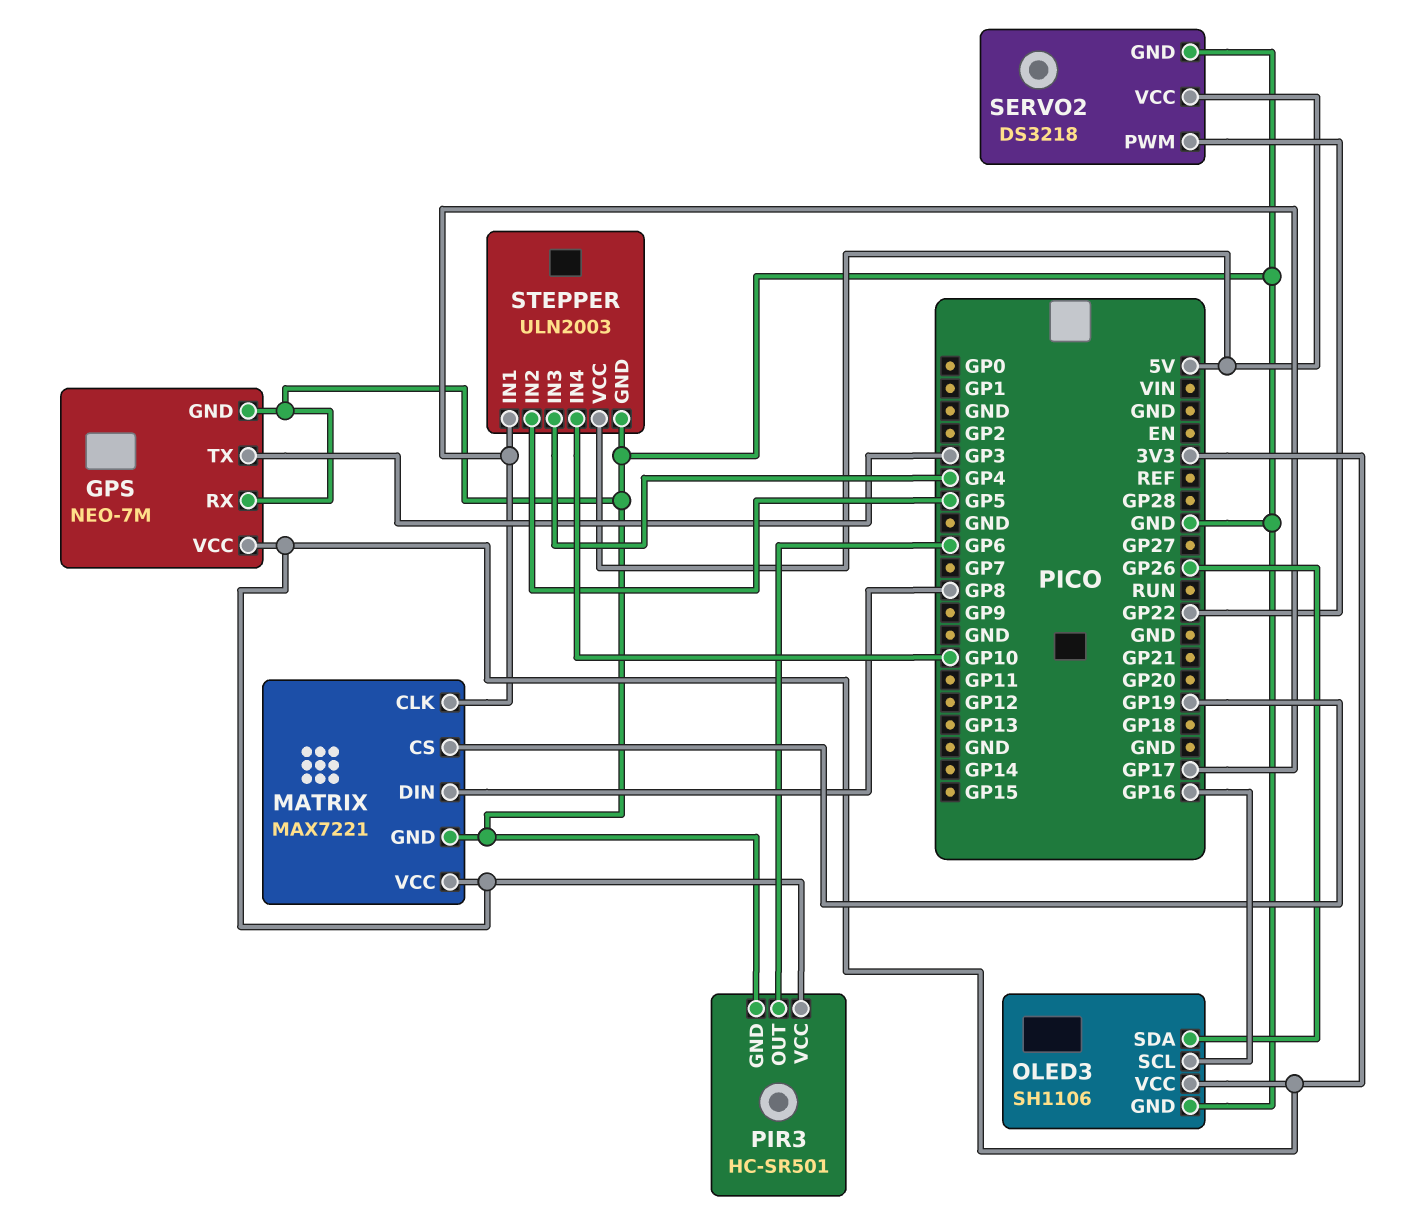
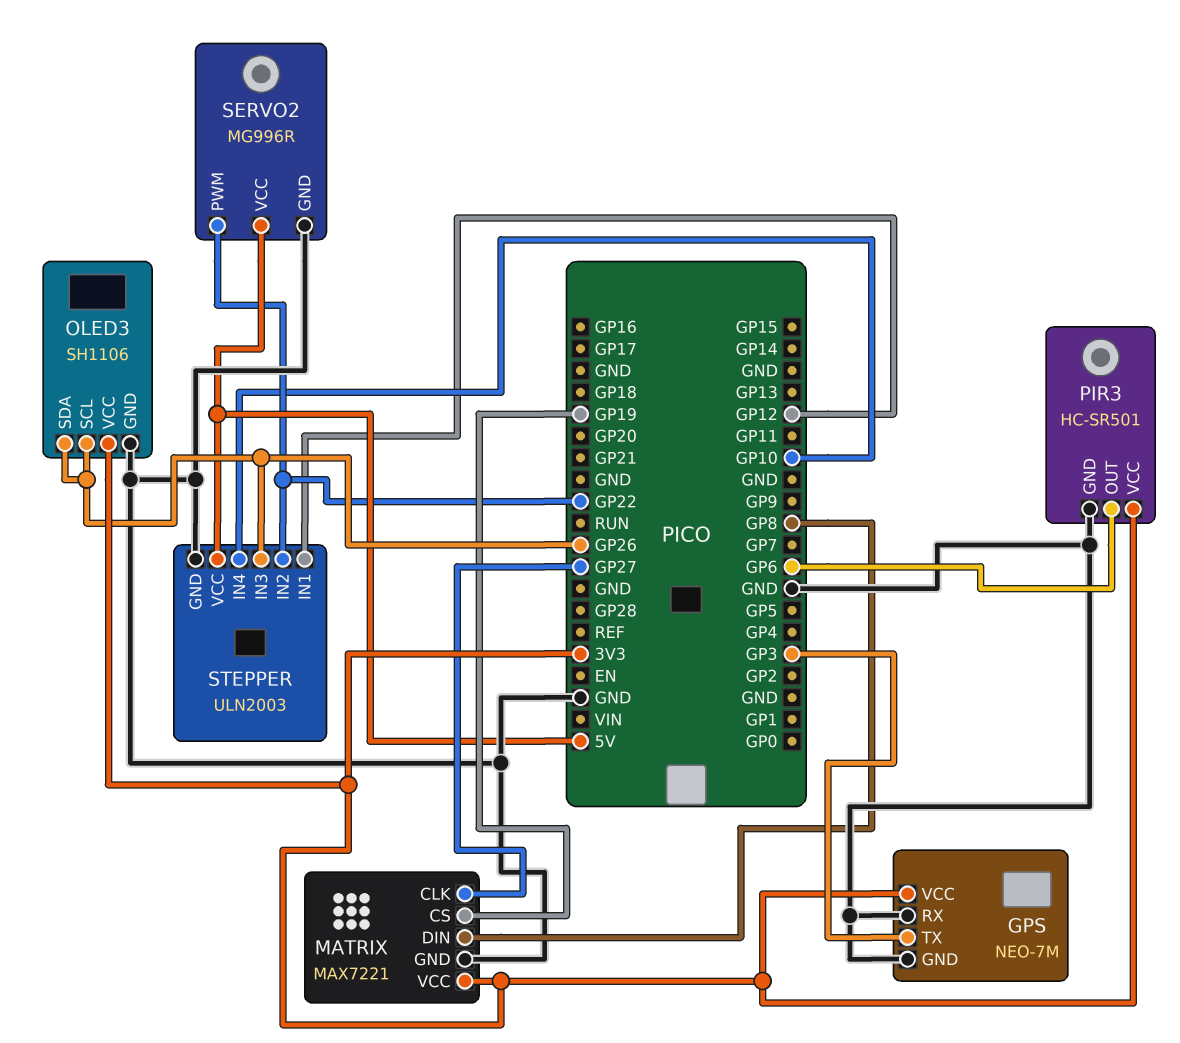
MATRIX pin CLK: GP17 -> GP27
OLED3 pin SCL: GP16 -> GP26
SERVO2: DS3218 -> MG996R
STEPPER pin IN1: GP17 -> GP12
STEPPER pin IN2: GP5 -> GP22
STEPPER pin IN3: GP4 -> GP26

